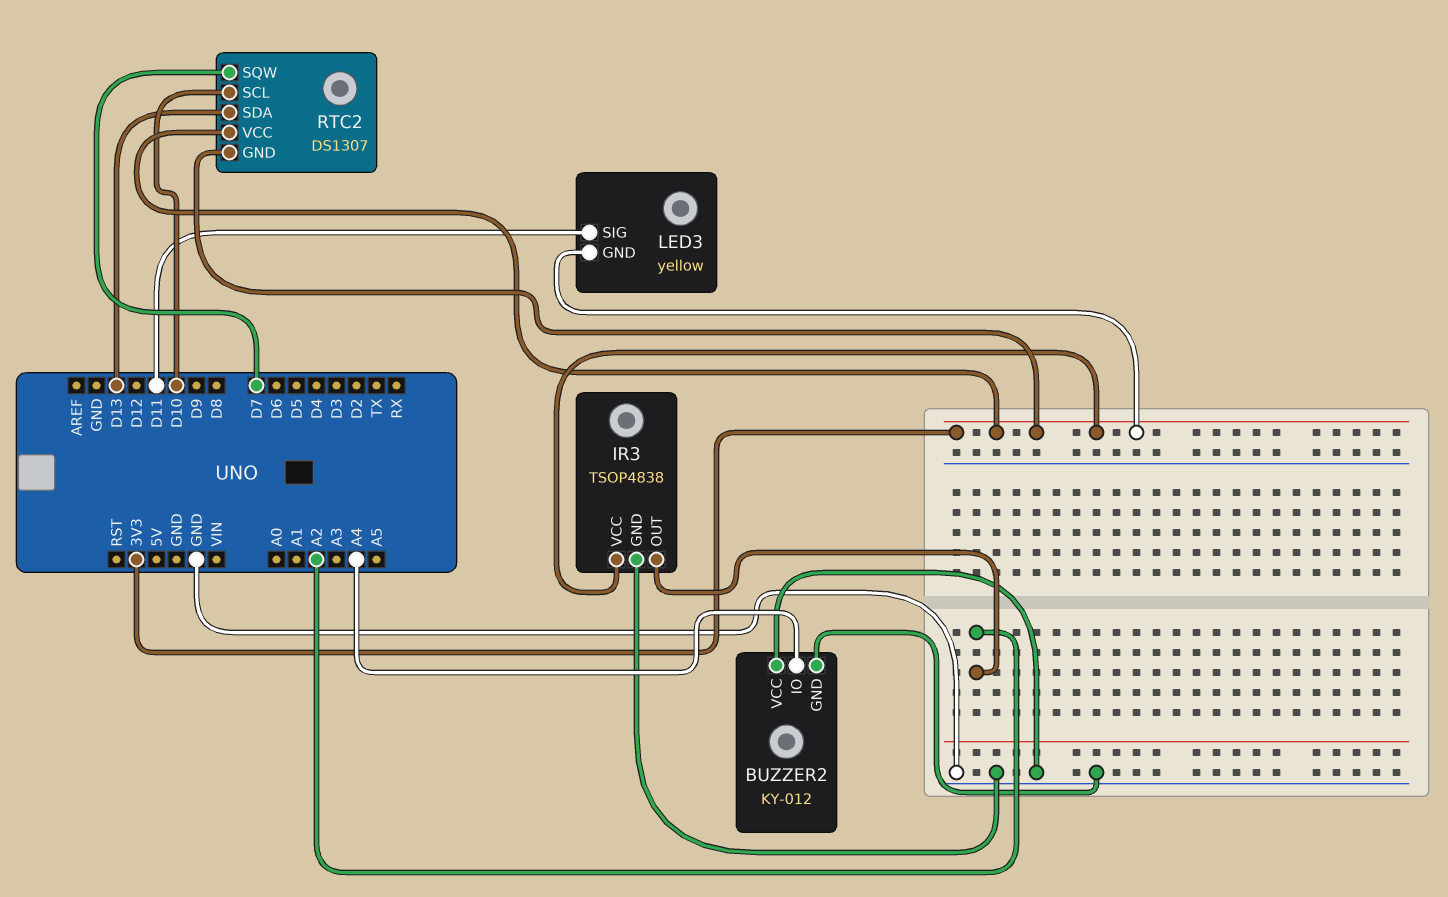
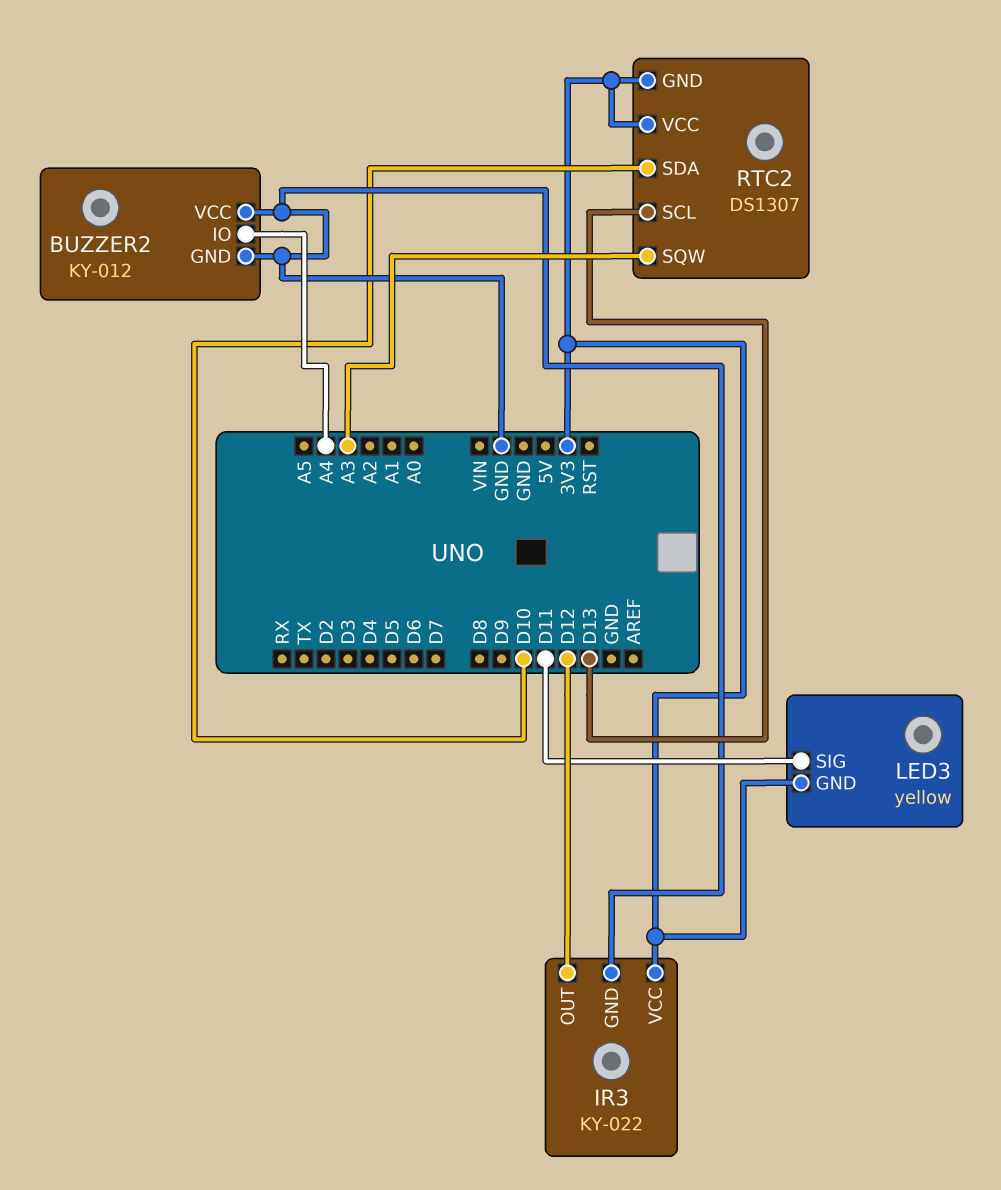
IR3: TSOP4838 -> KY-022
IR3 pin OUT: A2 -> D12
RTC2 pin SCL: D10 -> D13
RTC2 pin SDA: D13 -> D10
RTC2 pin SQW: D7 -> A3

